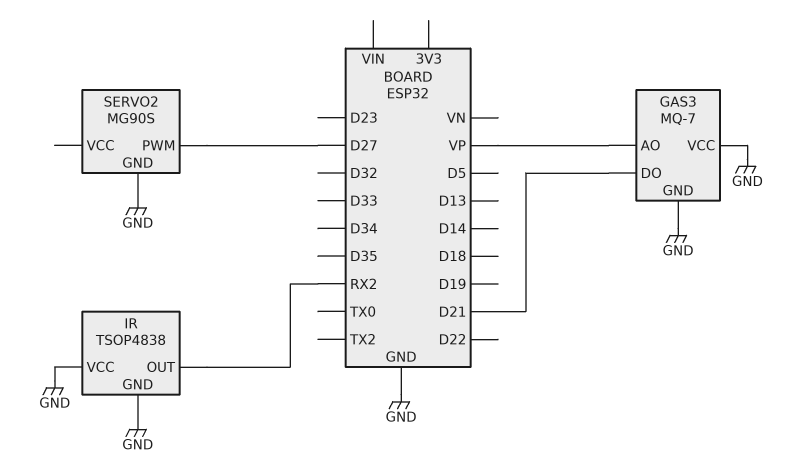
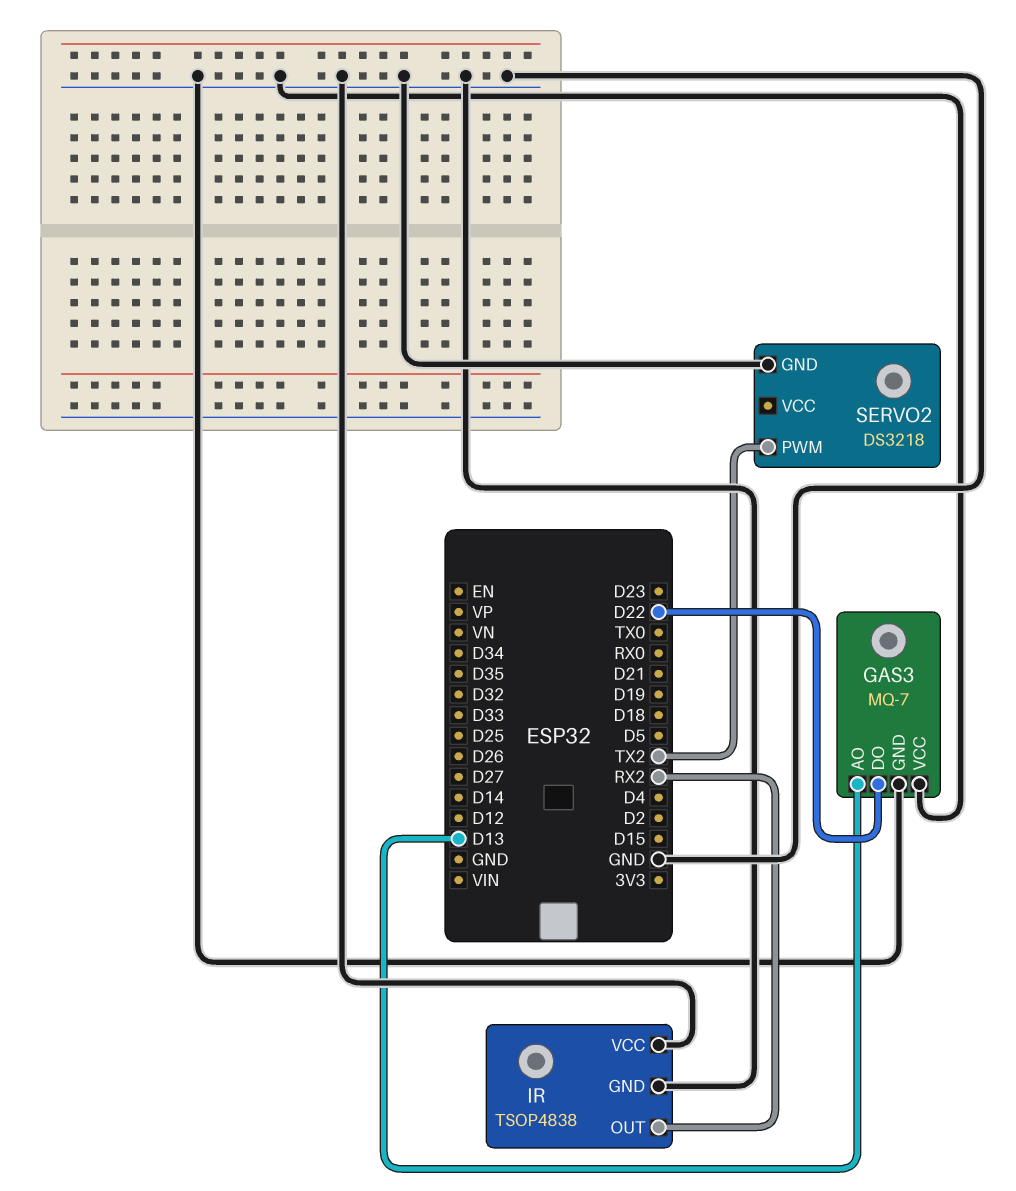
GAS3 pin AO: VP -> D13
GAS3 pin DO: D21 -> D22
SERVO2: MG90S -> DS3218
SERVO2 pin PWM: D27 -> TX2

